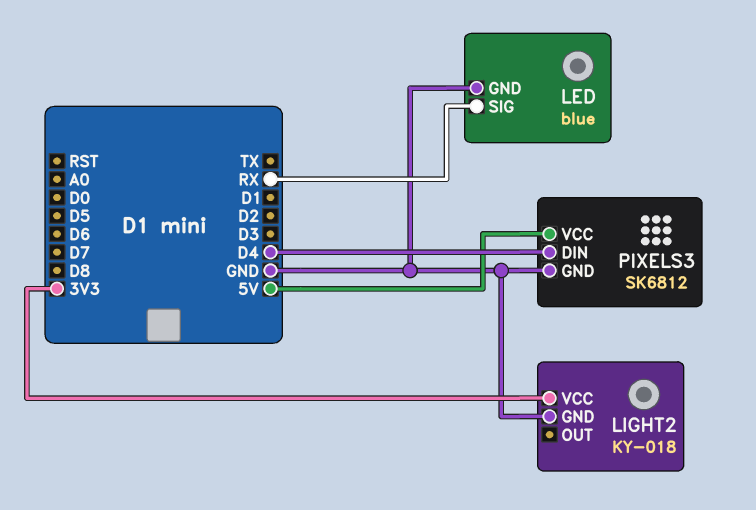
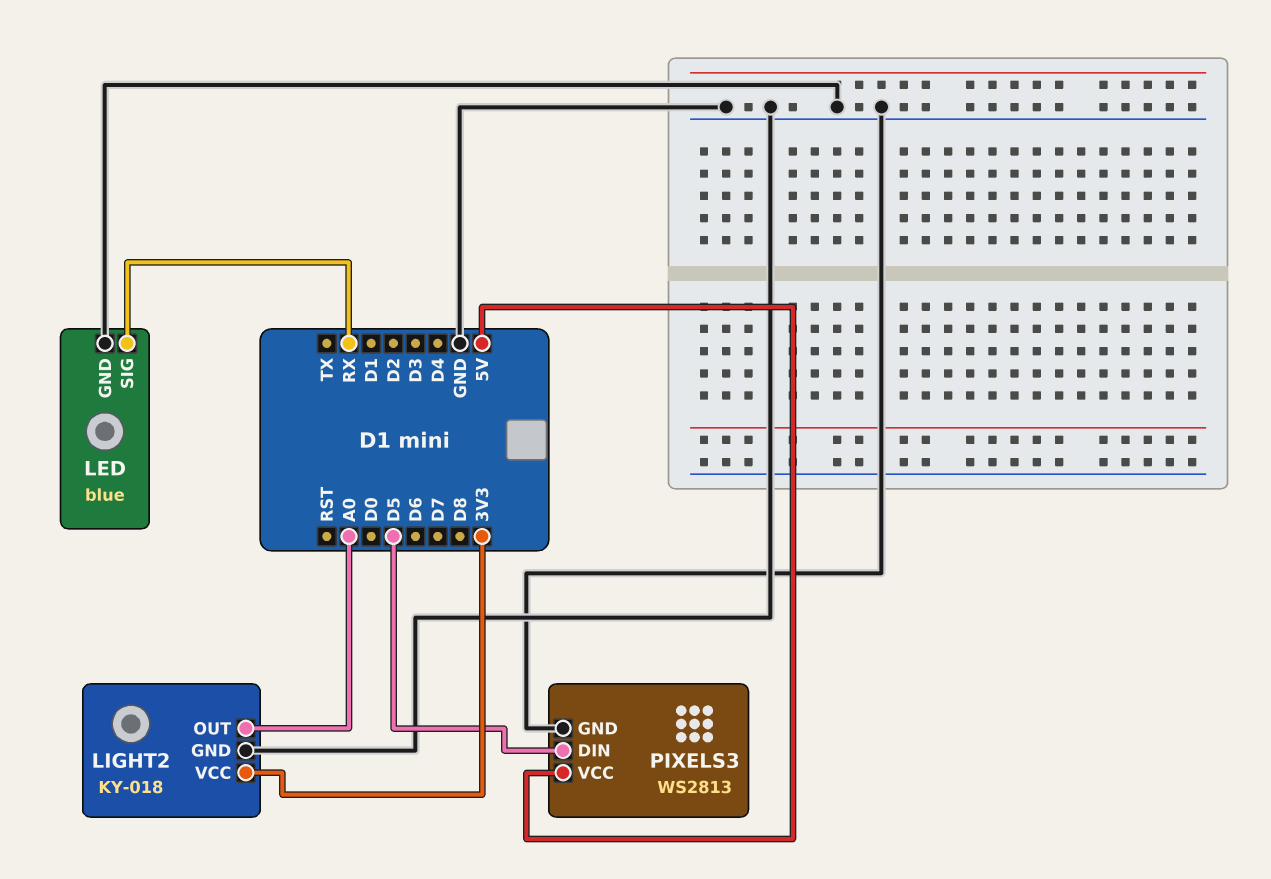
LIGHT2 pin OUT: none -> A0
PIXELS3: SK6812 -> WS2813
PIXELS3 pin DIN: D4 -> D5

